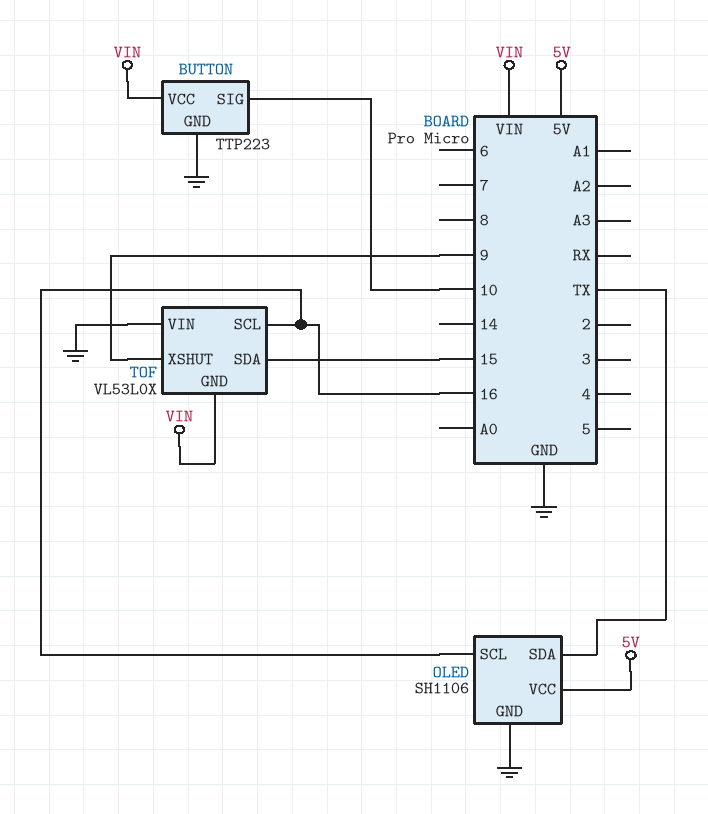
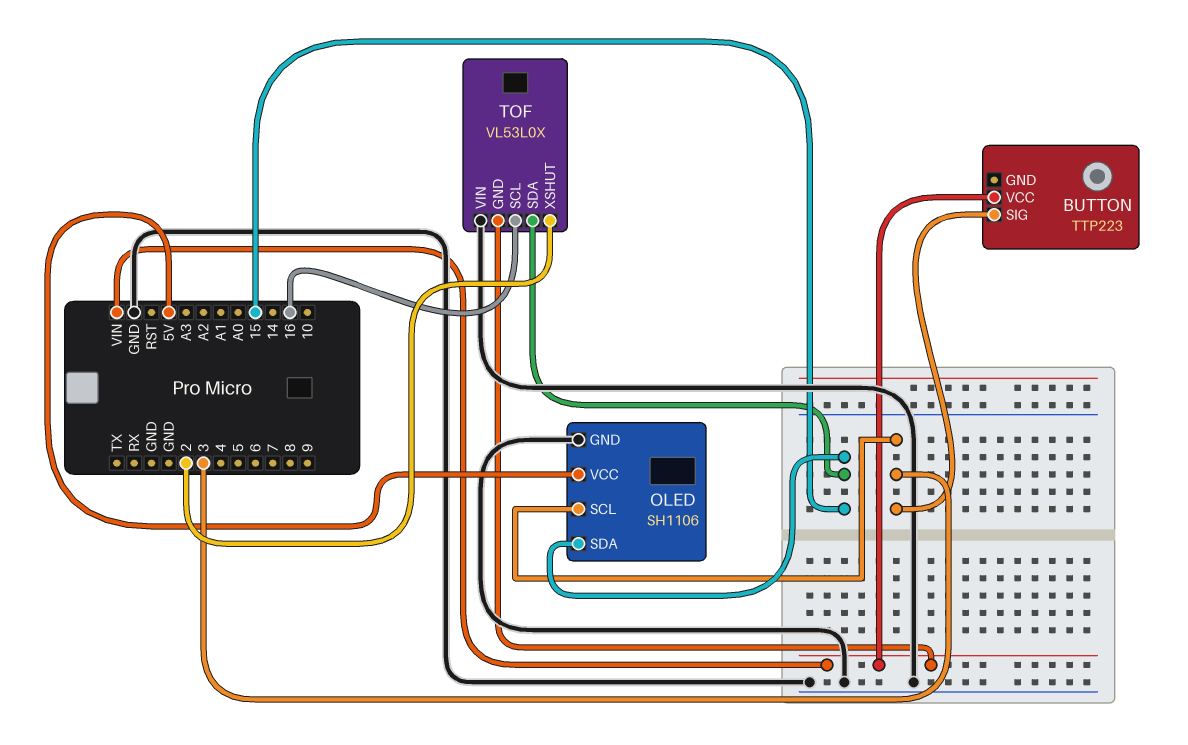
BUTTON pin GND: GND -> none
BUTTON pin SIG: 10 -> 3
OLED pin SCL: 16 -> 3
OLED pin SDA: TX -> 15
TOF pin XSHUT: 9 -> 2

